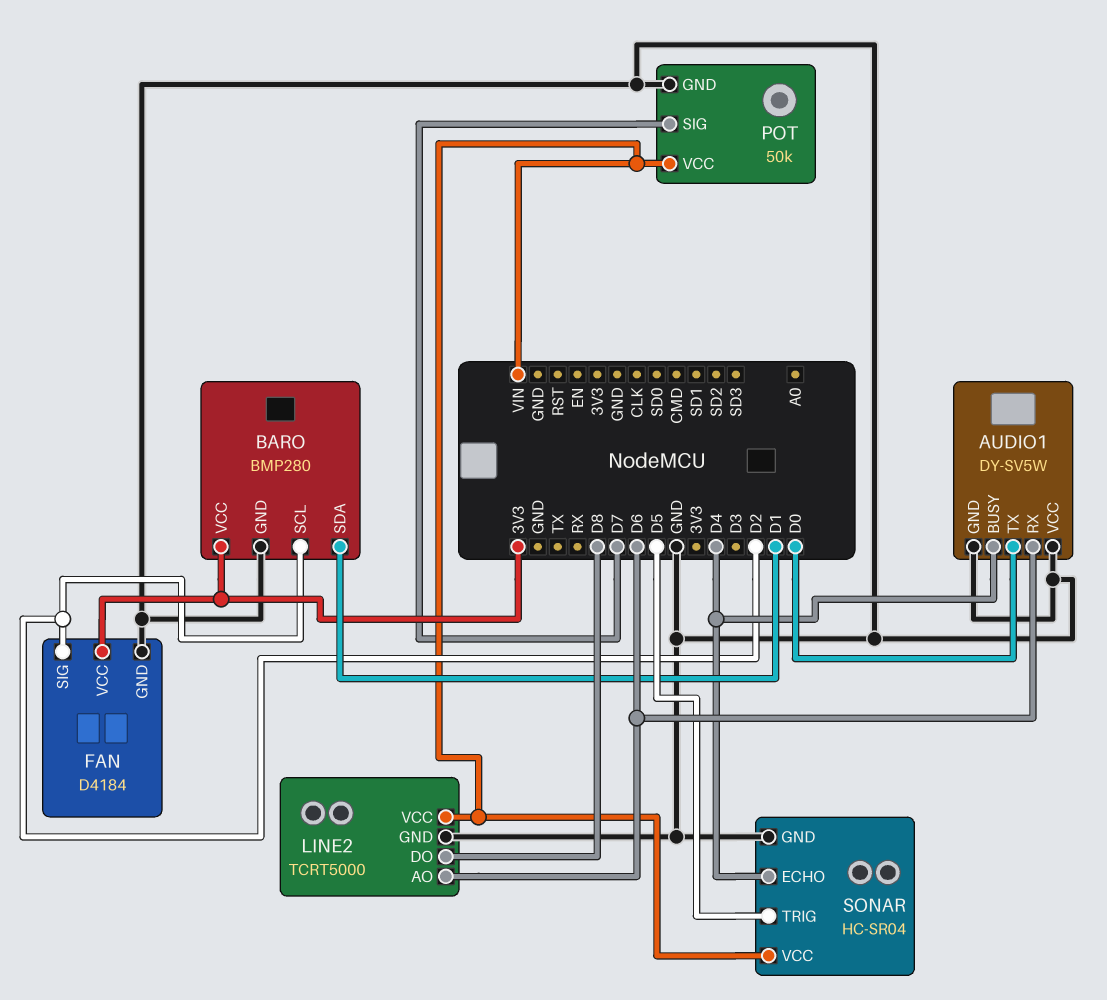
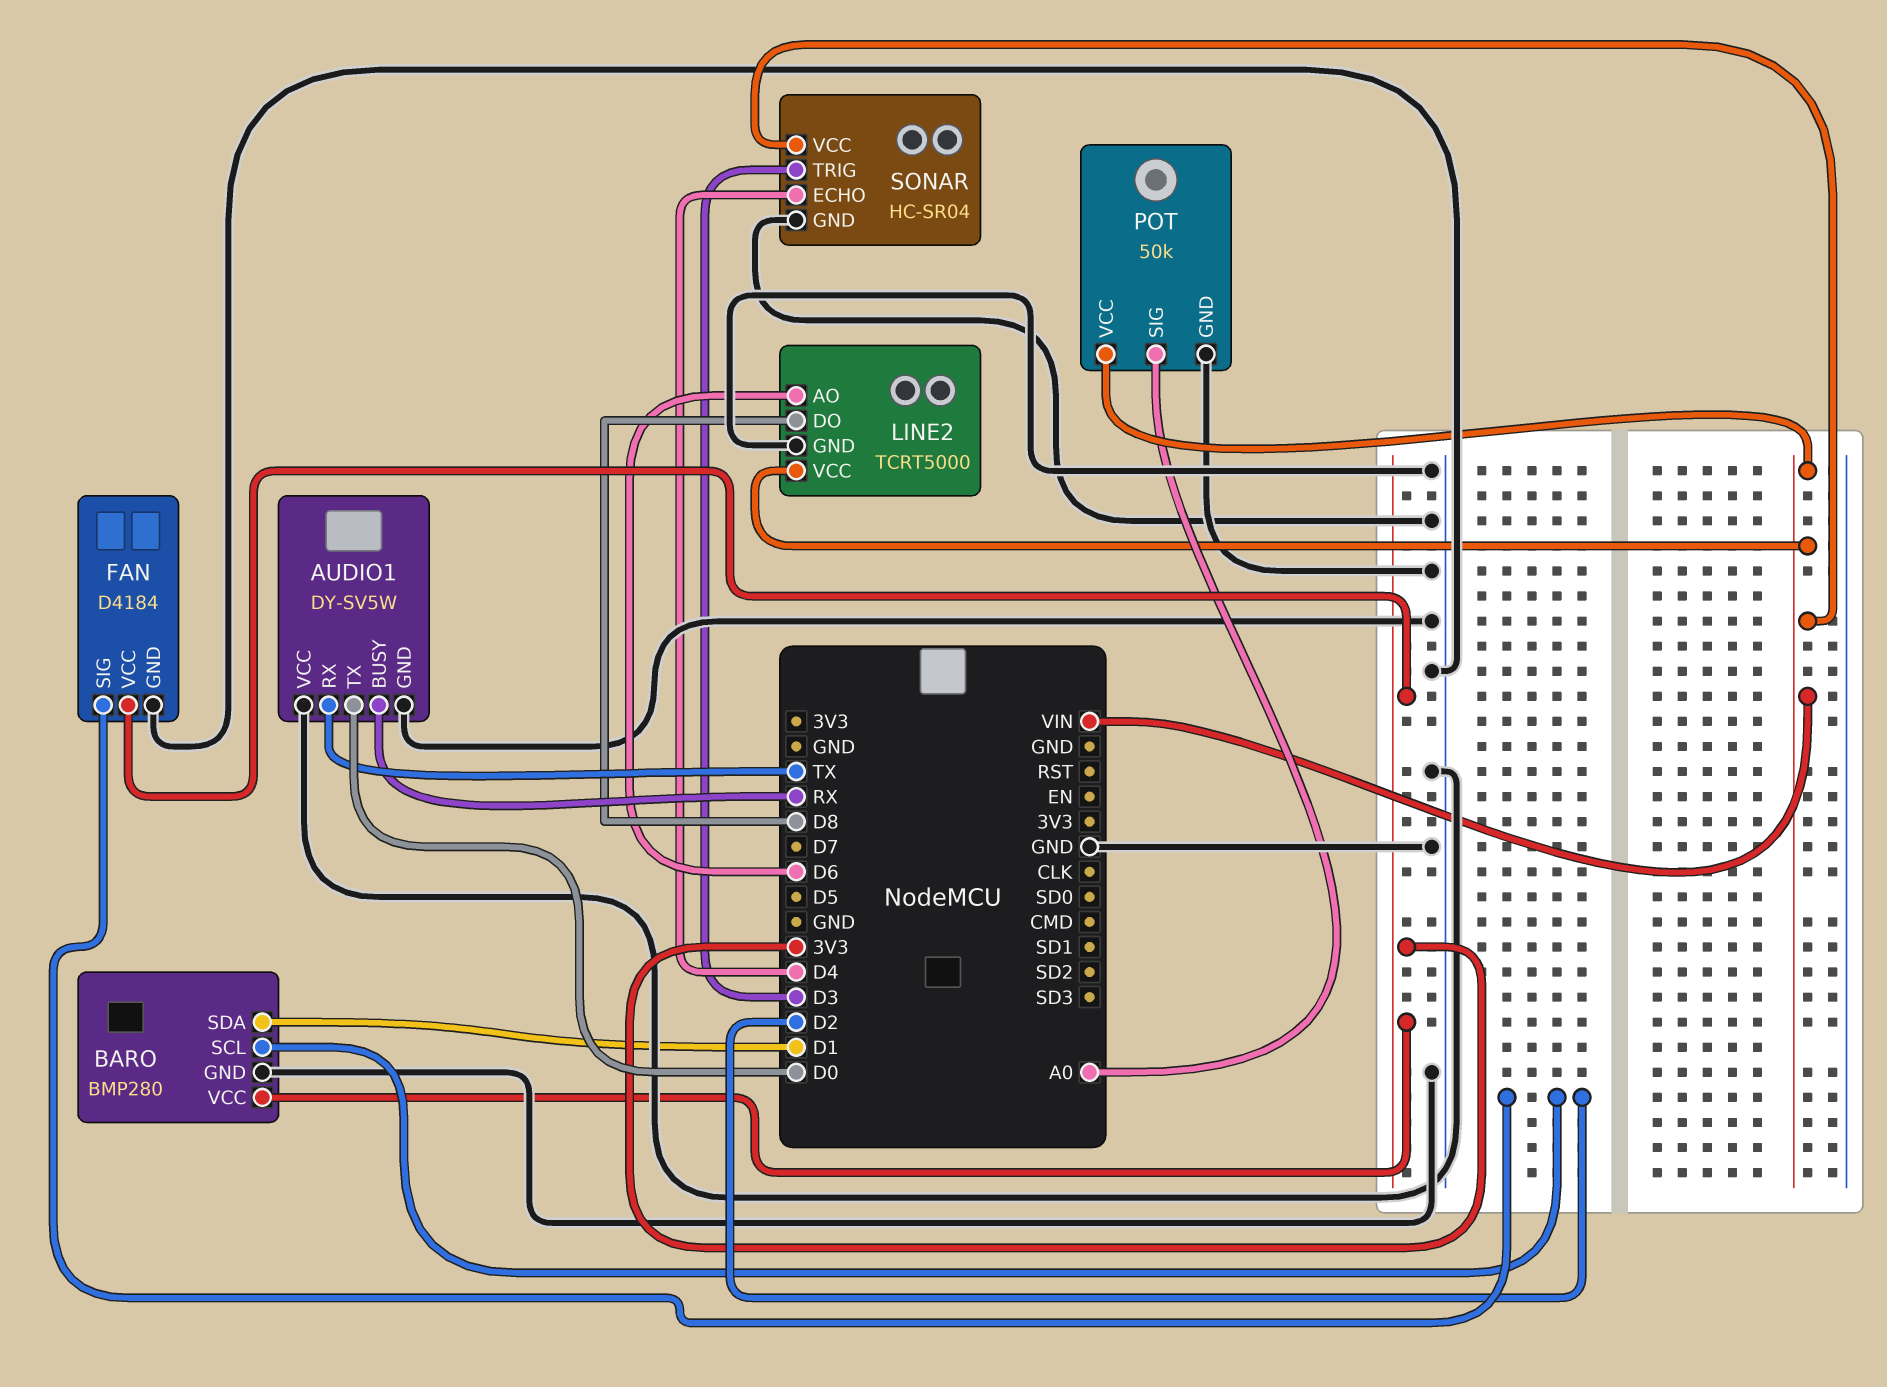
AUDIO1 pin BUSY: D4 -> RX
AUDIO1 pin RX: D6 -> TX
POT pin SIG: D7 -> A0
SONAR pin TRIG: D5 -> D3

